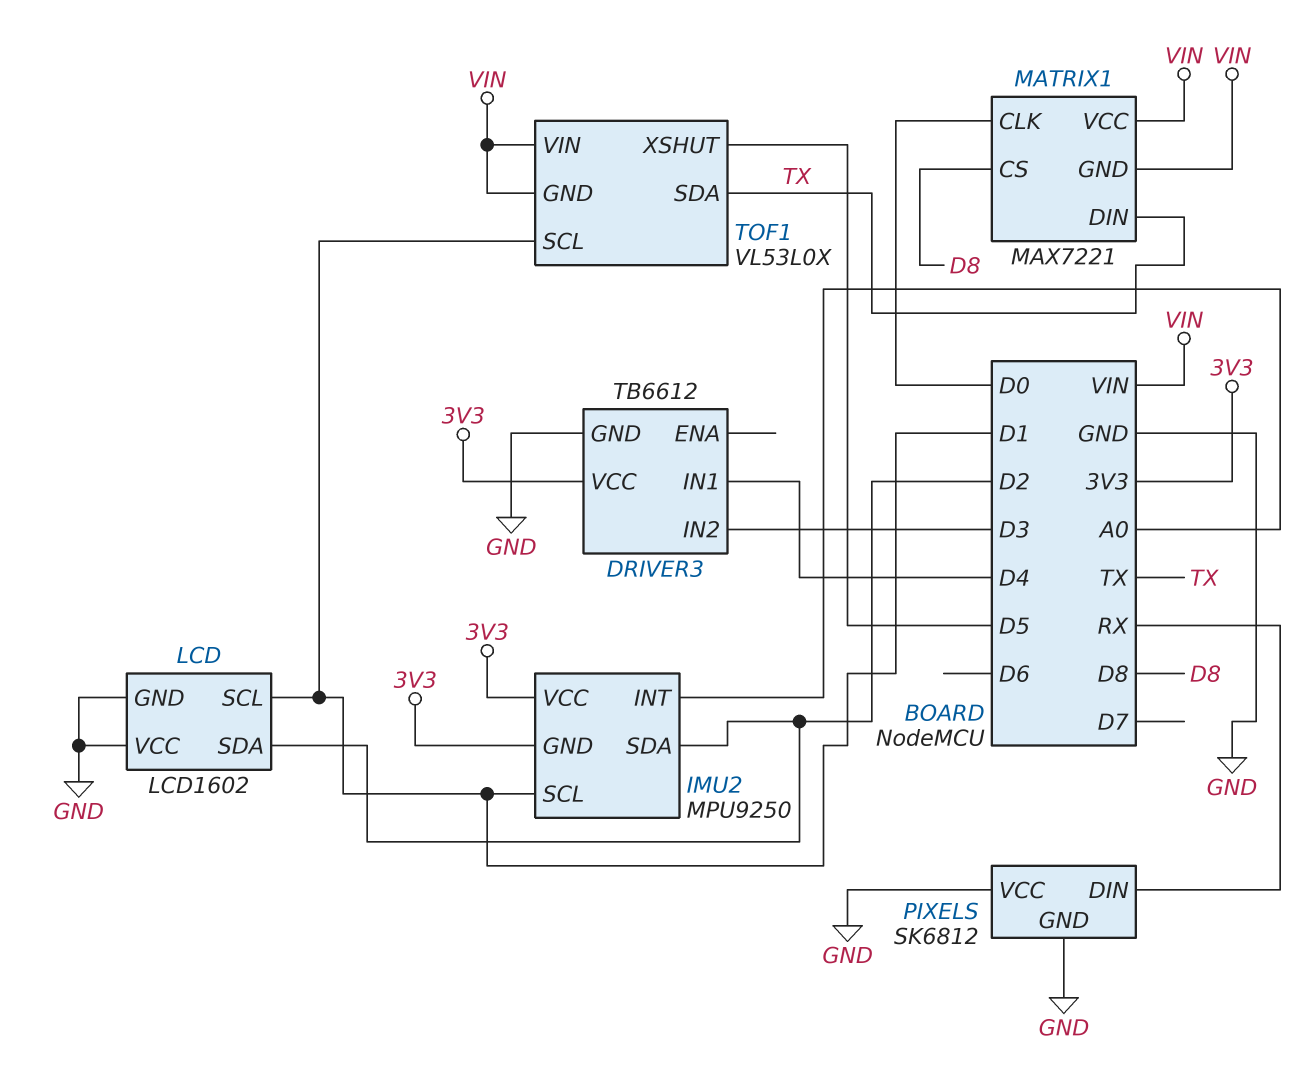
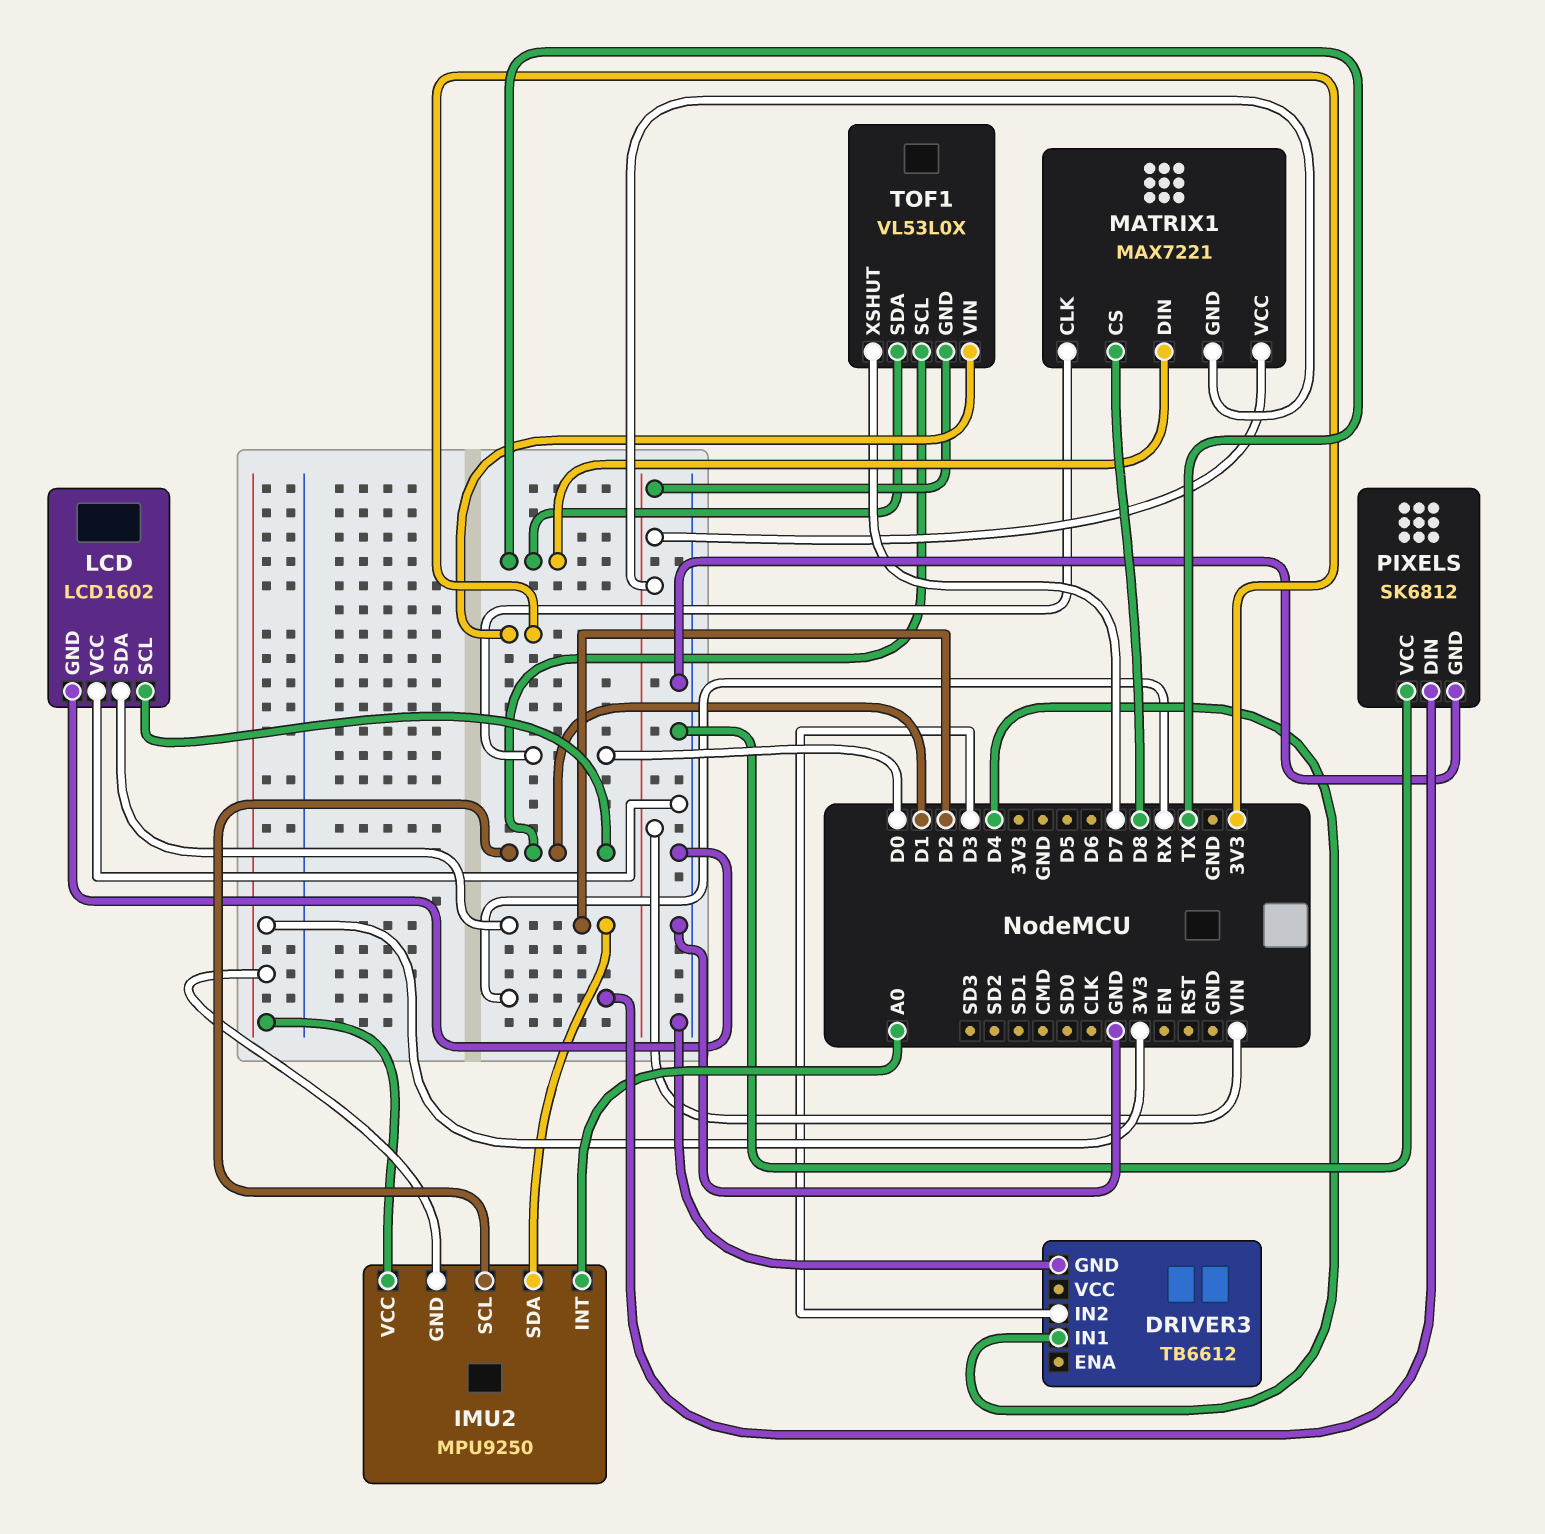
DRIVER3 pin VCC: 3V3 -> none
TOF1 pin VIN: VIN -> 3V3
TOF1 pin XSHUT: D5 -> D7

